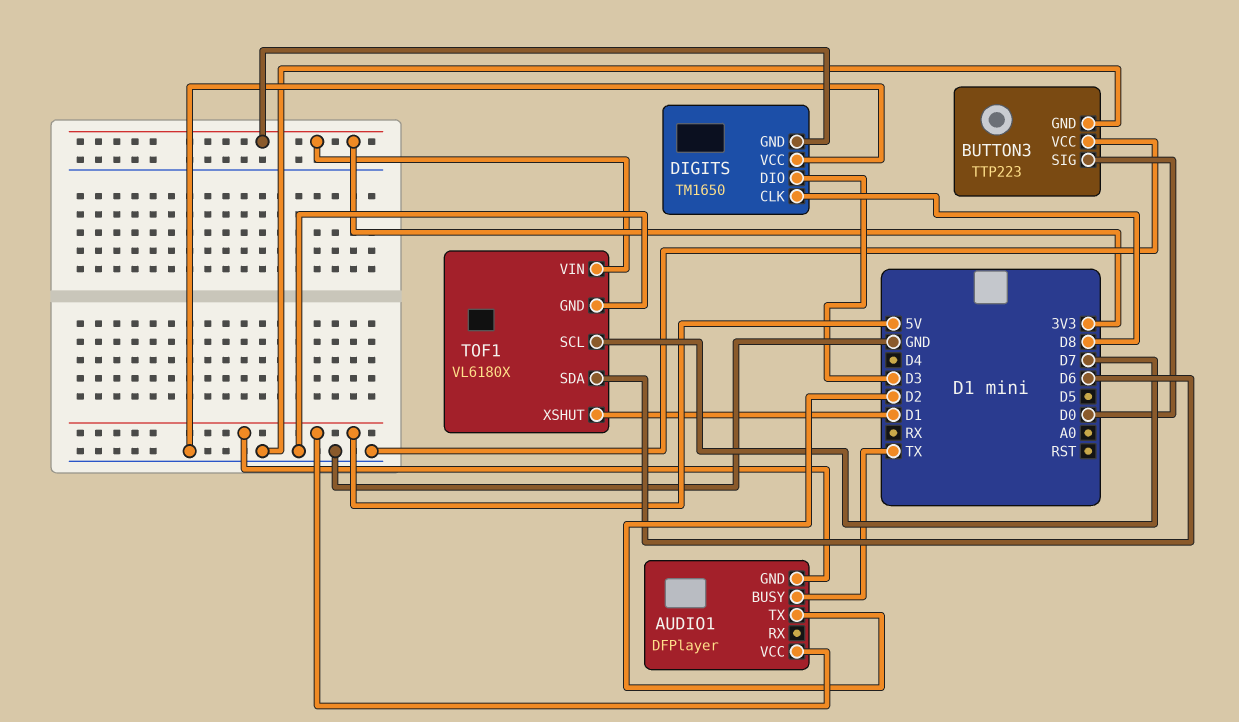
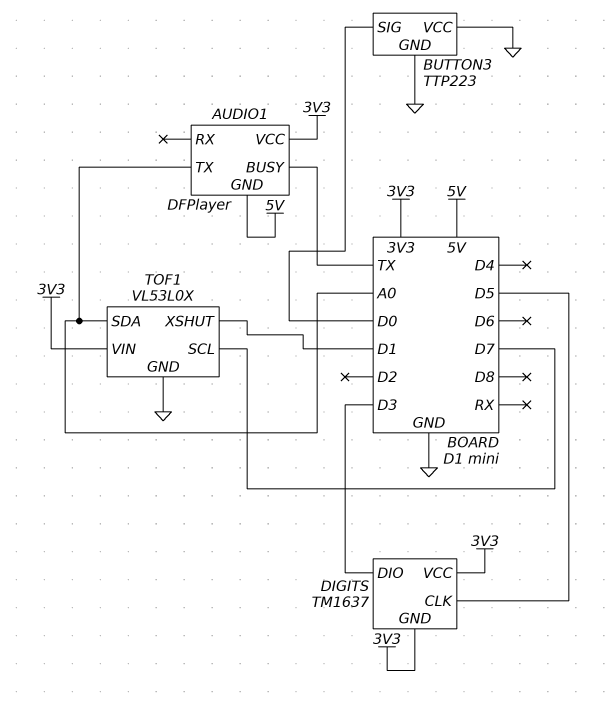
AUDIO1 pin TX: D2 -> A0
AUDIO1 pin VCC: 5V -> 3V3
DIGITS: TM1650 -> TM1637
DIGITS pin CLK: D8 -> D5
DIGITS pin VCC: GND -> 3V3
TOF1: VL6180X -> VL53L0X
TOF1 pin SDA: D6 -> A0

